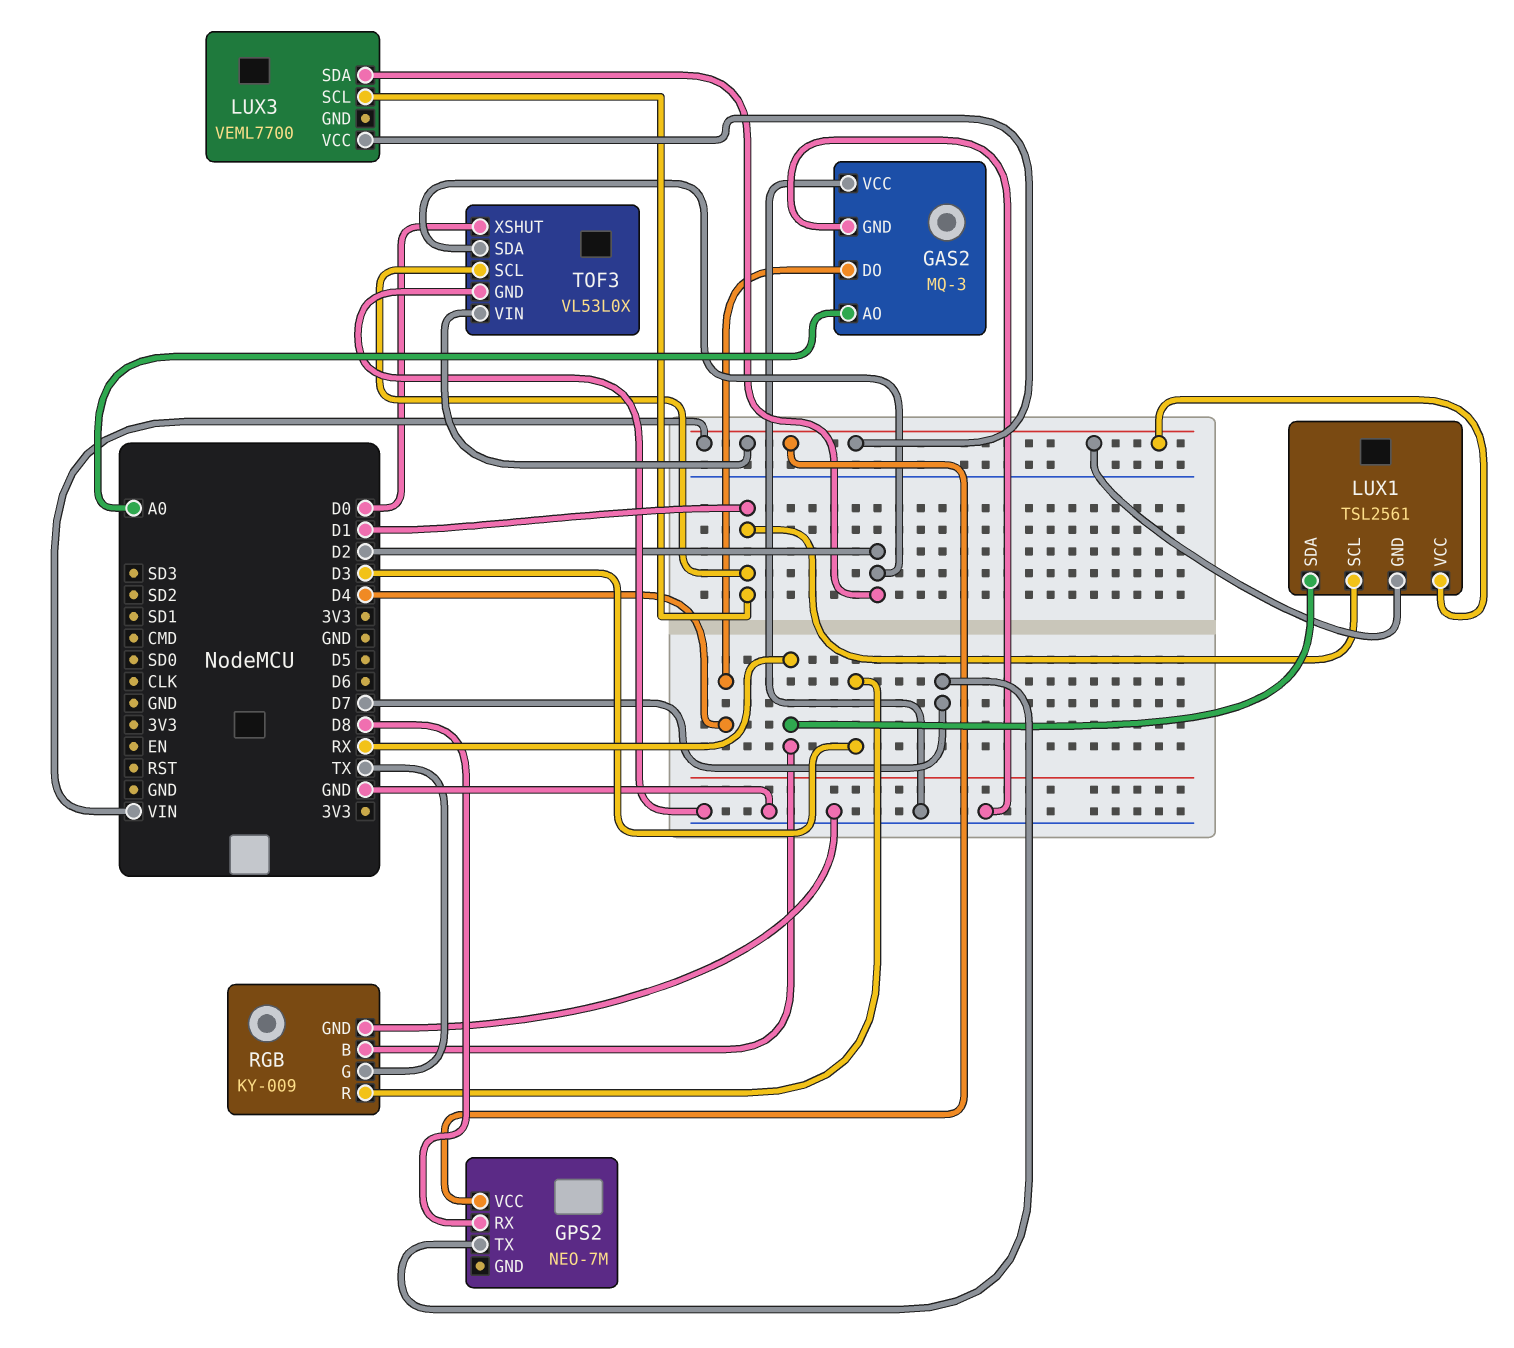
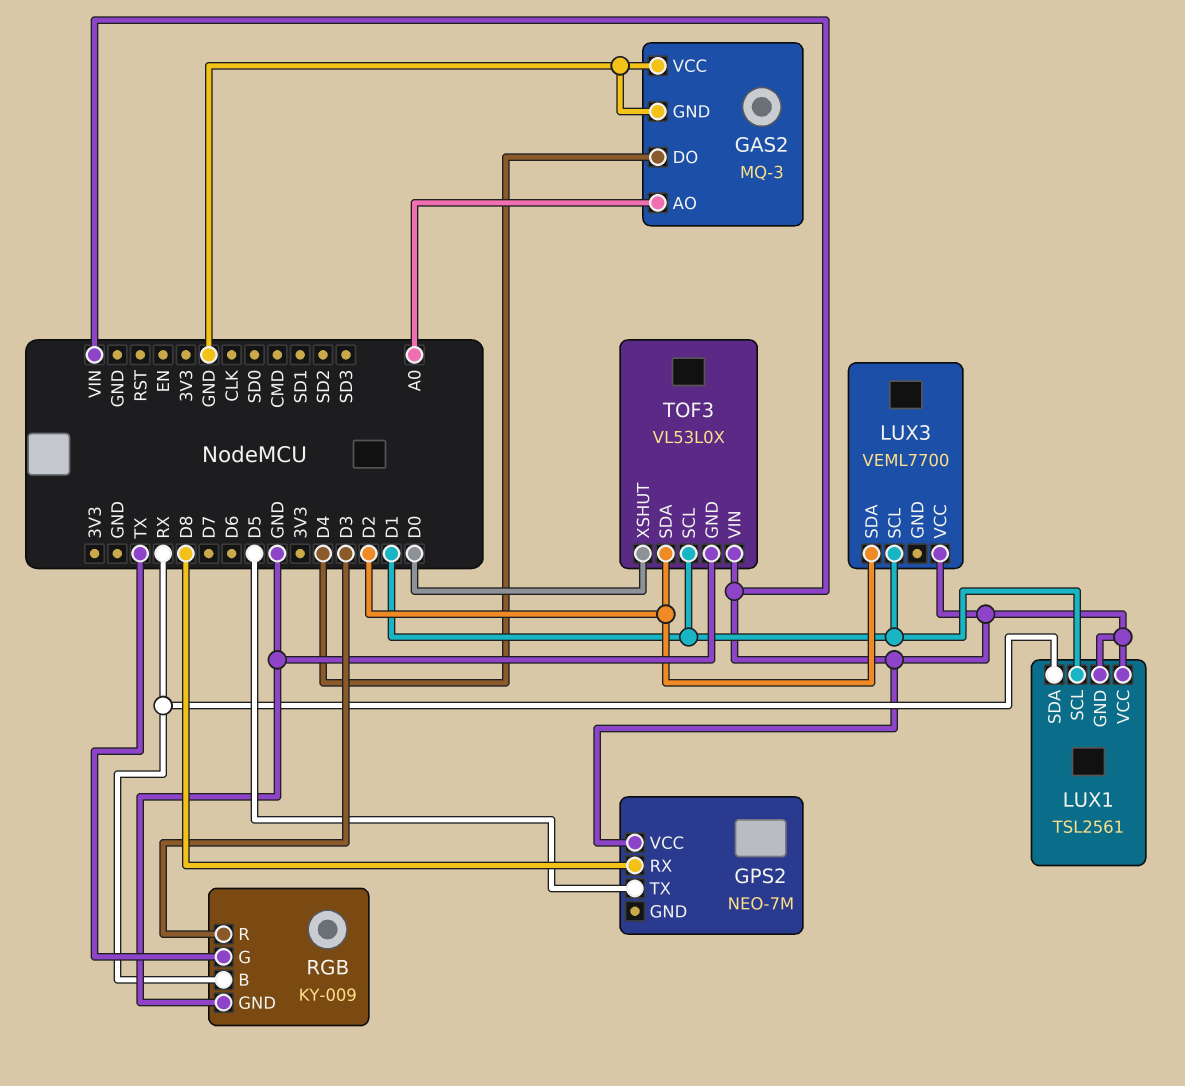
GPS2 pin TX: D7 -> D5

